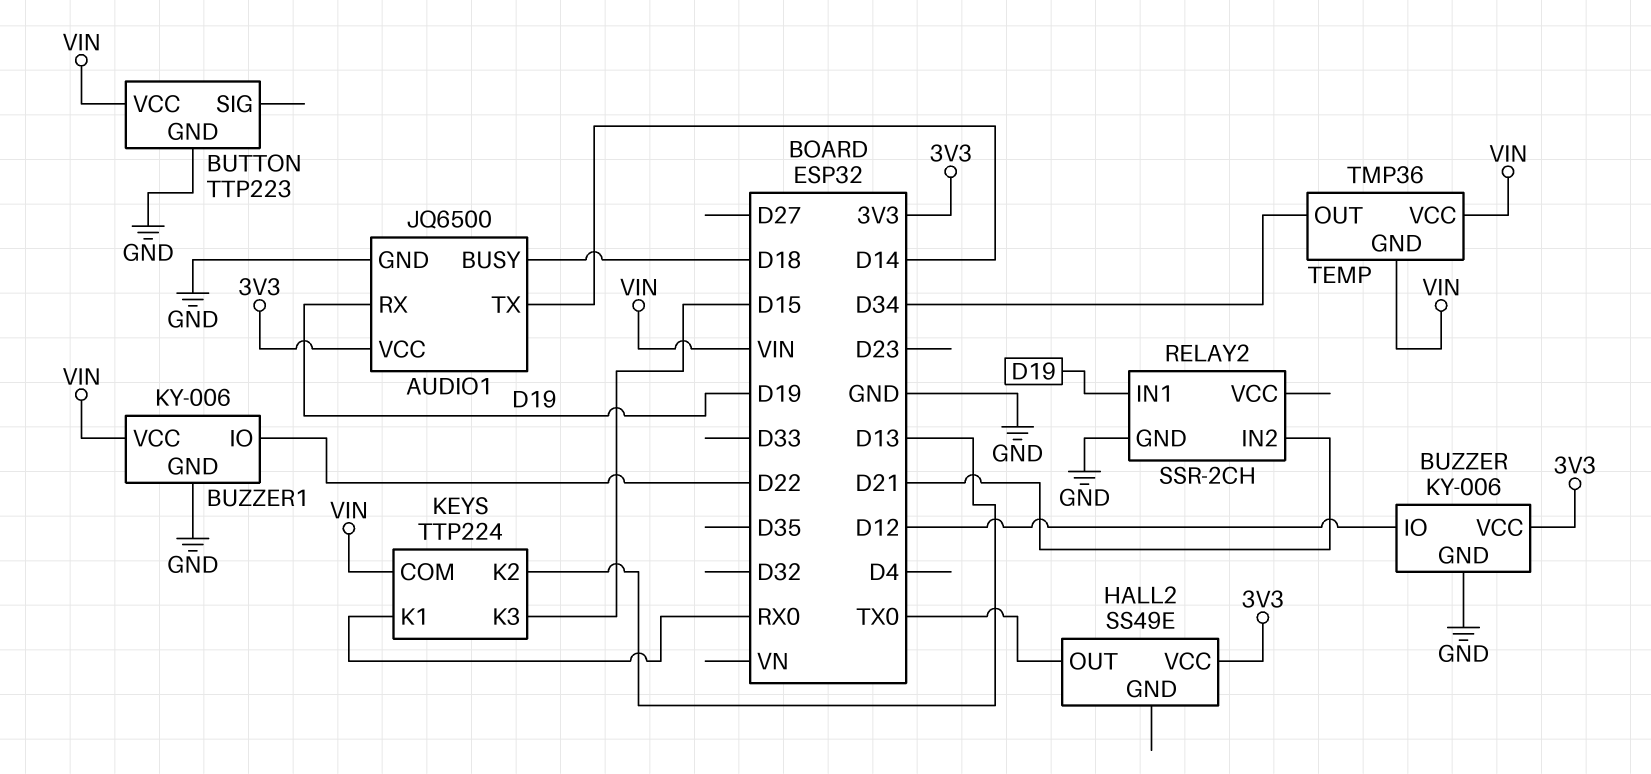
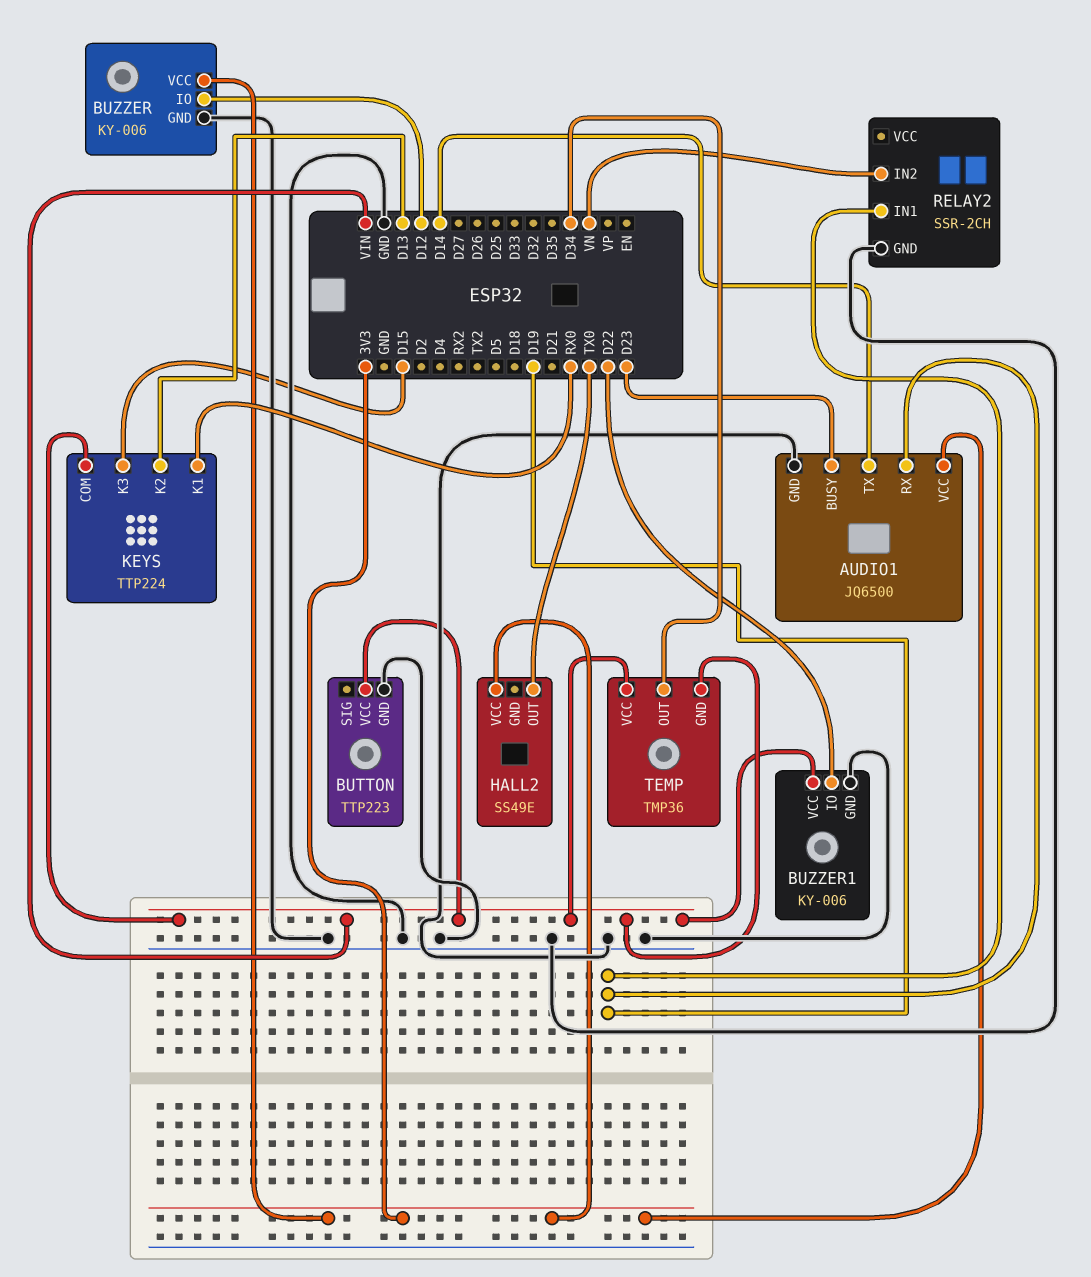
AUDIO1 pin BUSY: D18 -> D23
RELAY2 pin IN2: D21 -> VN

